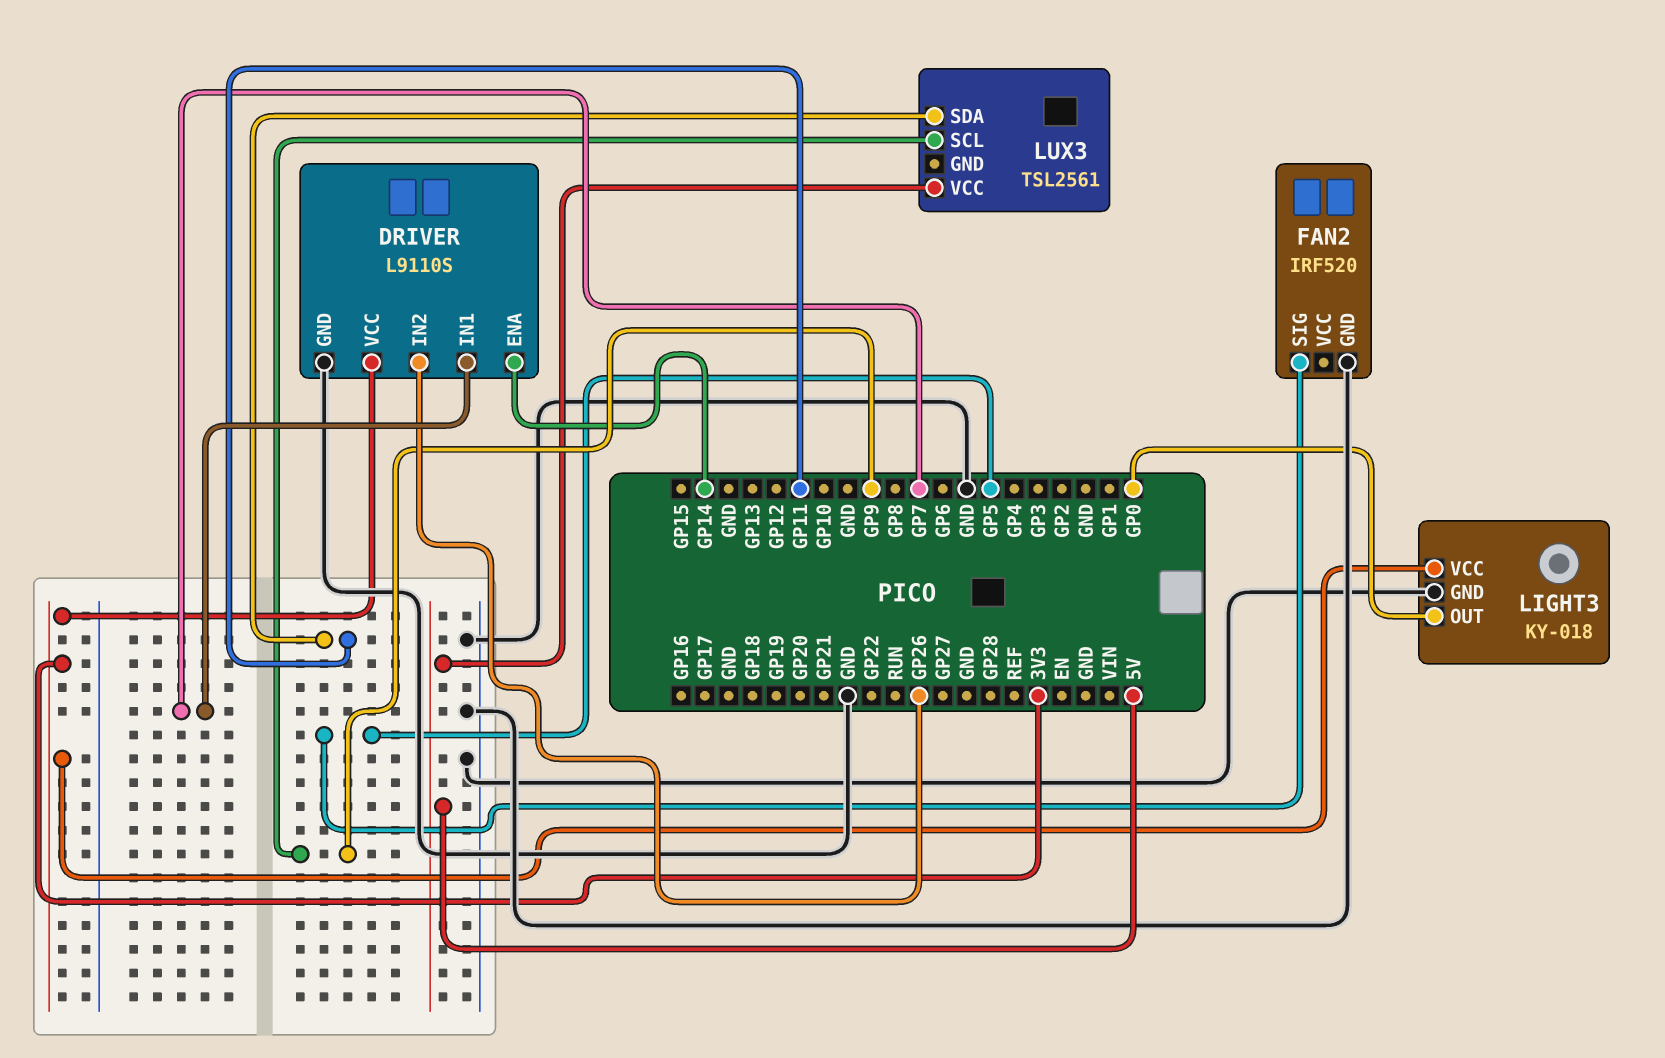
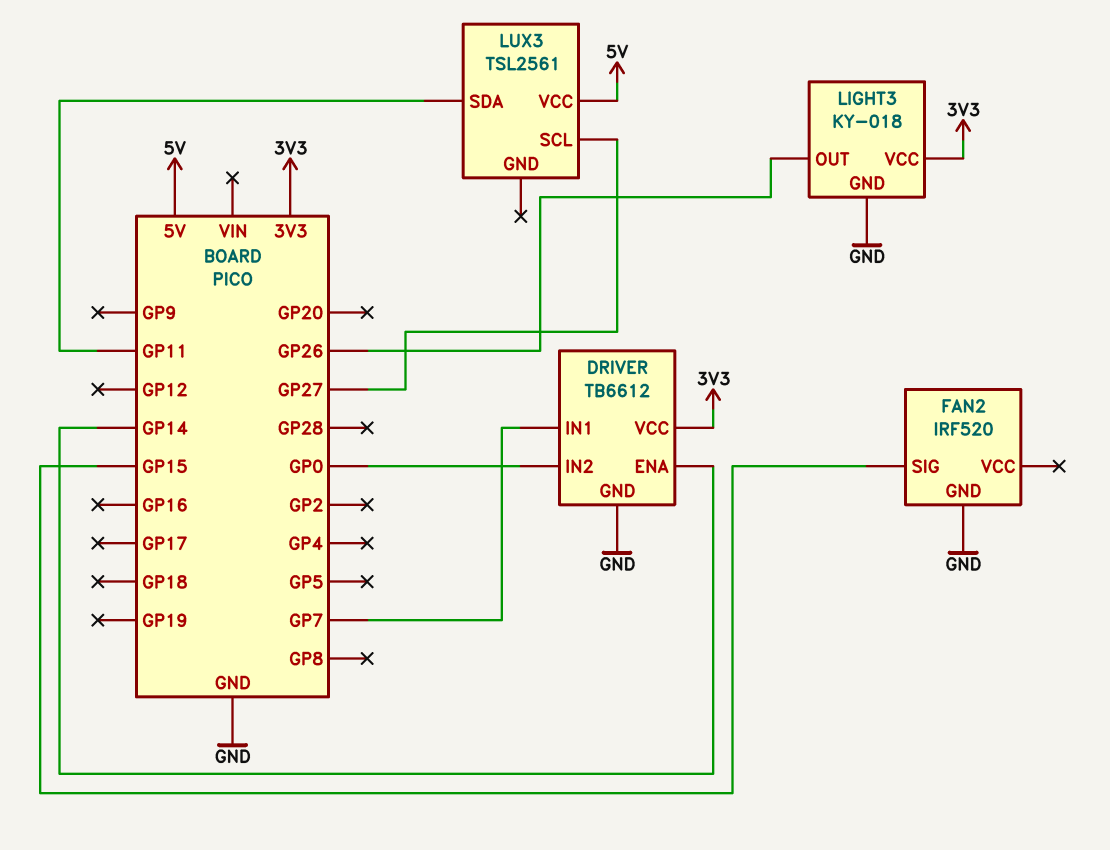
DRIVER: L9110S -> TB6612
DRIVER pin IN2: GP26 -> GP0
FAN2 pin SIG: GP5 -> GP15
LIGHT3 pin OUT: GP0 -> GP26
LUX3 pin SCL: GP9 -> GP27

